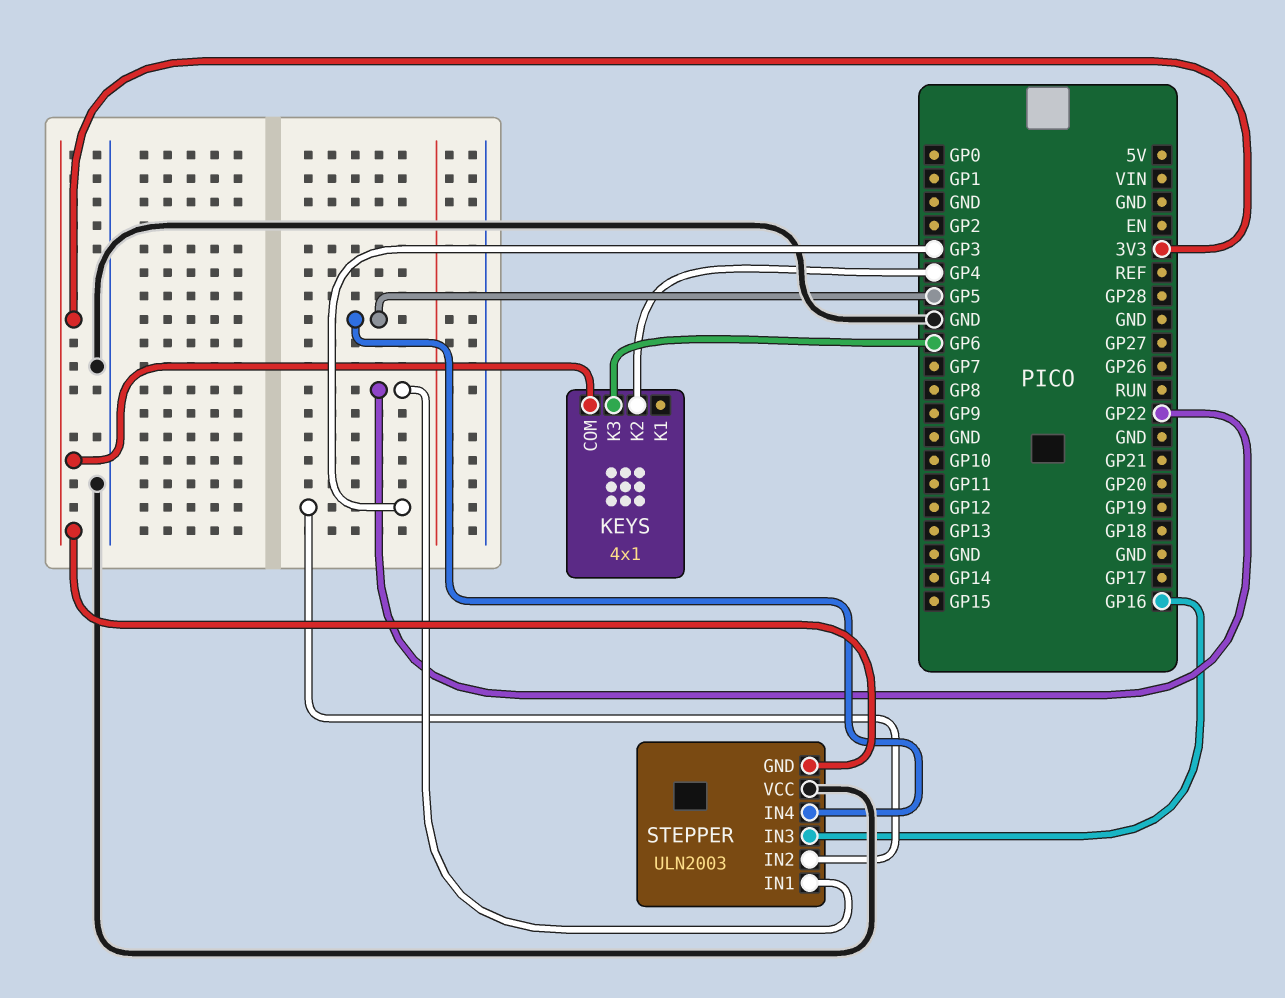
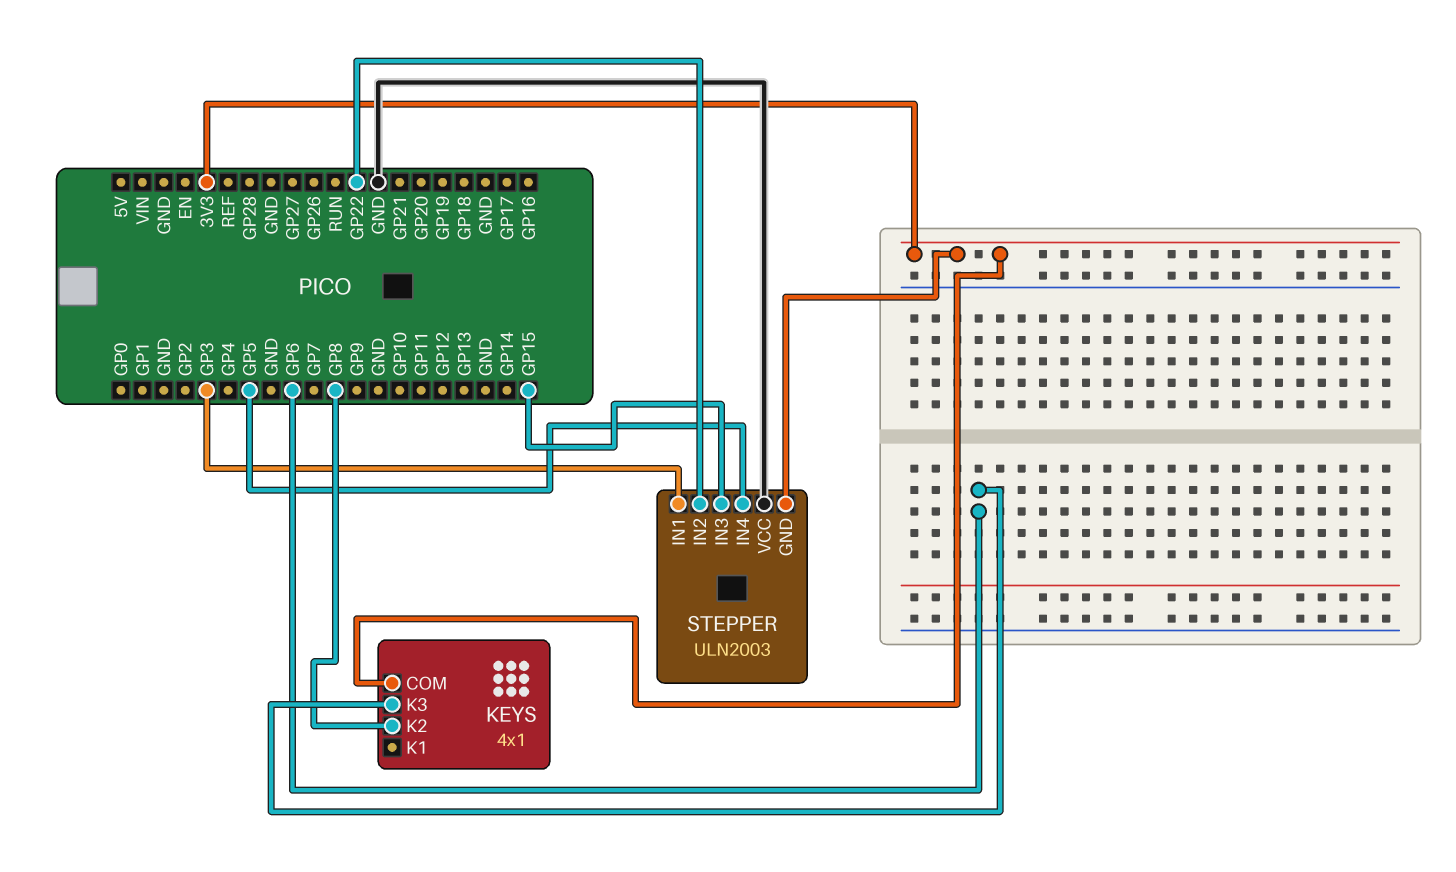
KEYS pin K2: GP4 -> GP8
STEPPER pin IN1: GP22 -> GP3
STEPPER pin IN2: GP3 -> GP22
STEPPER pin IN3: GP16 -> GP15

